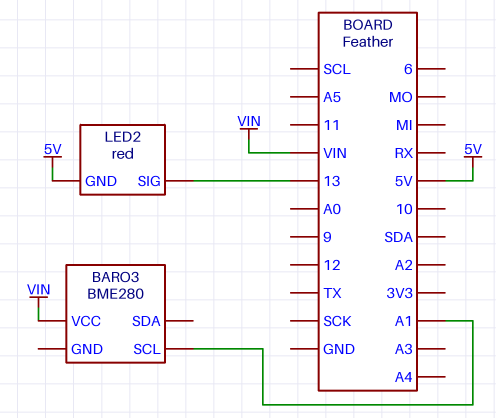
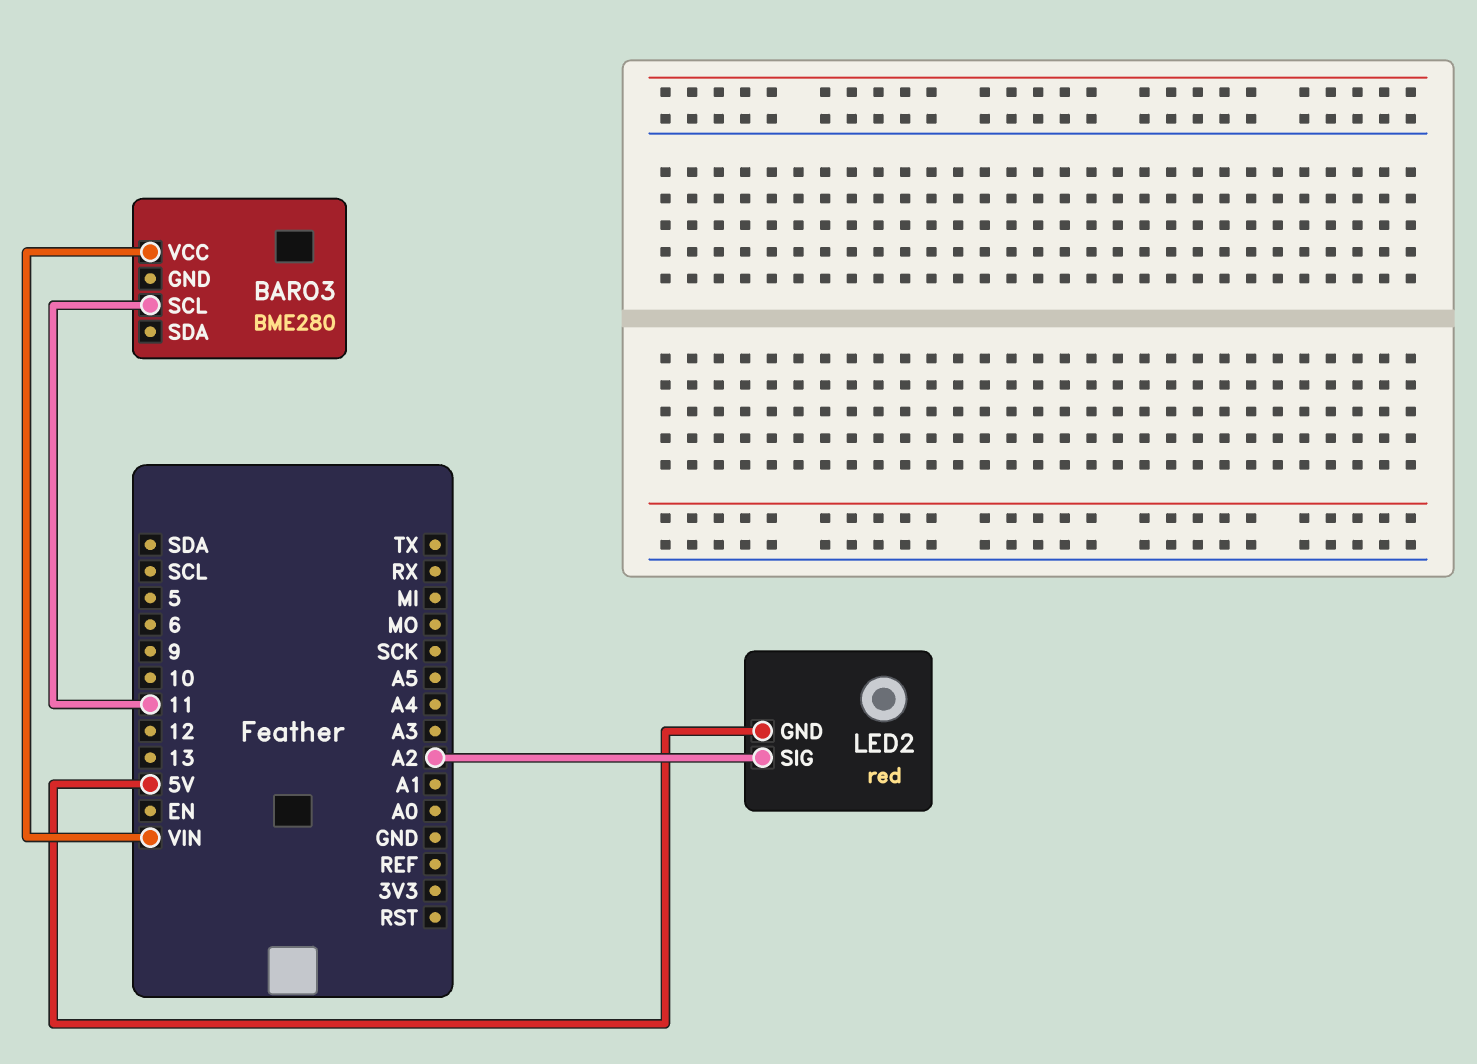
BARO3 pin SCL: A1 -> 11
LED2 pin SIG: 13 -> A2

